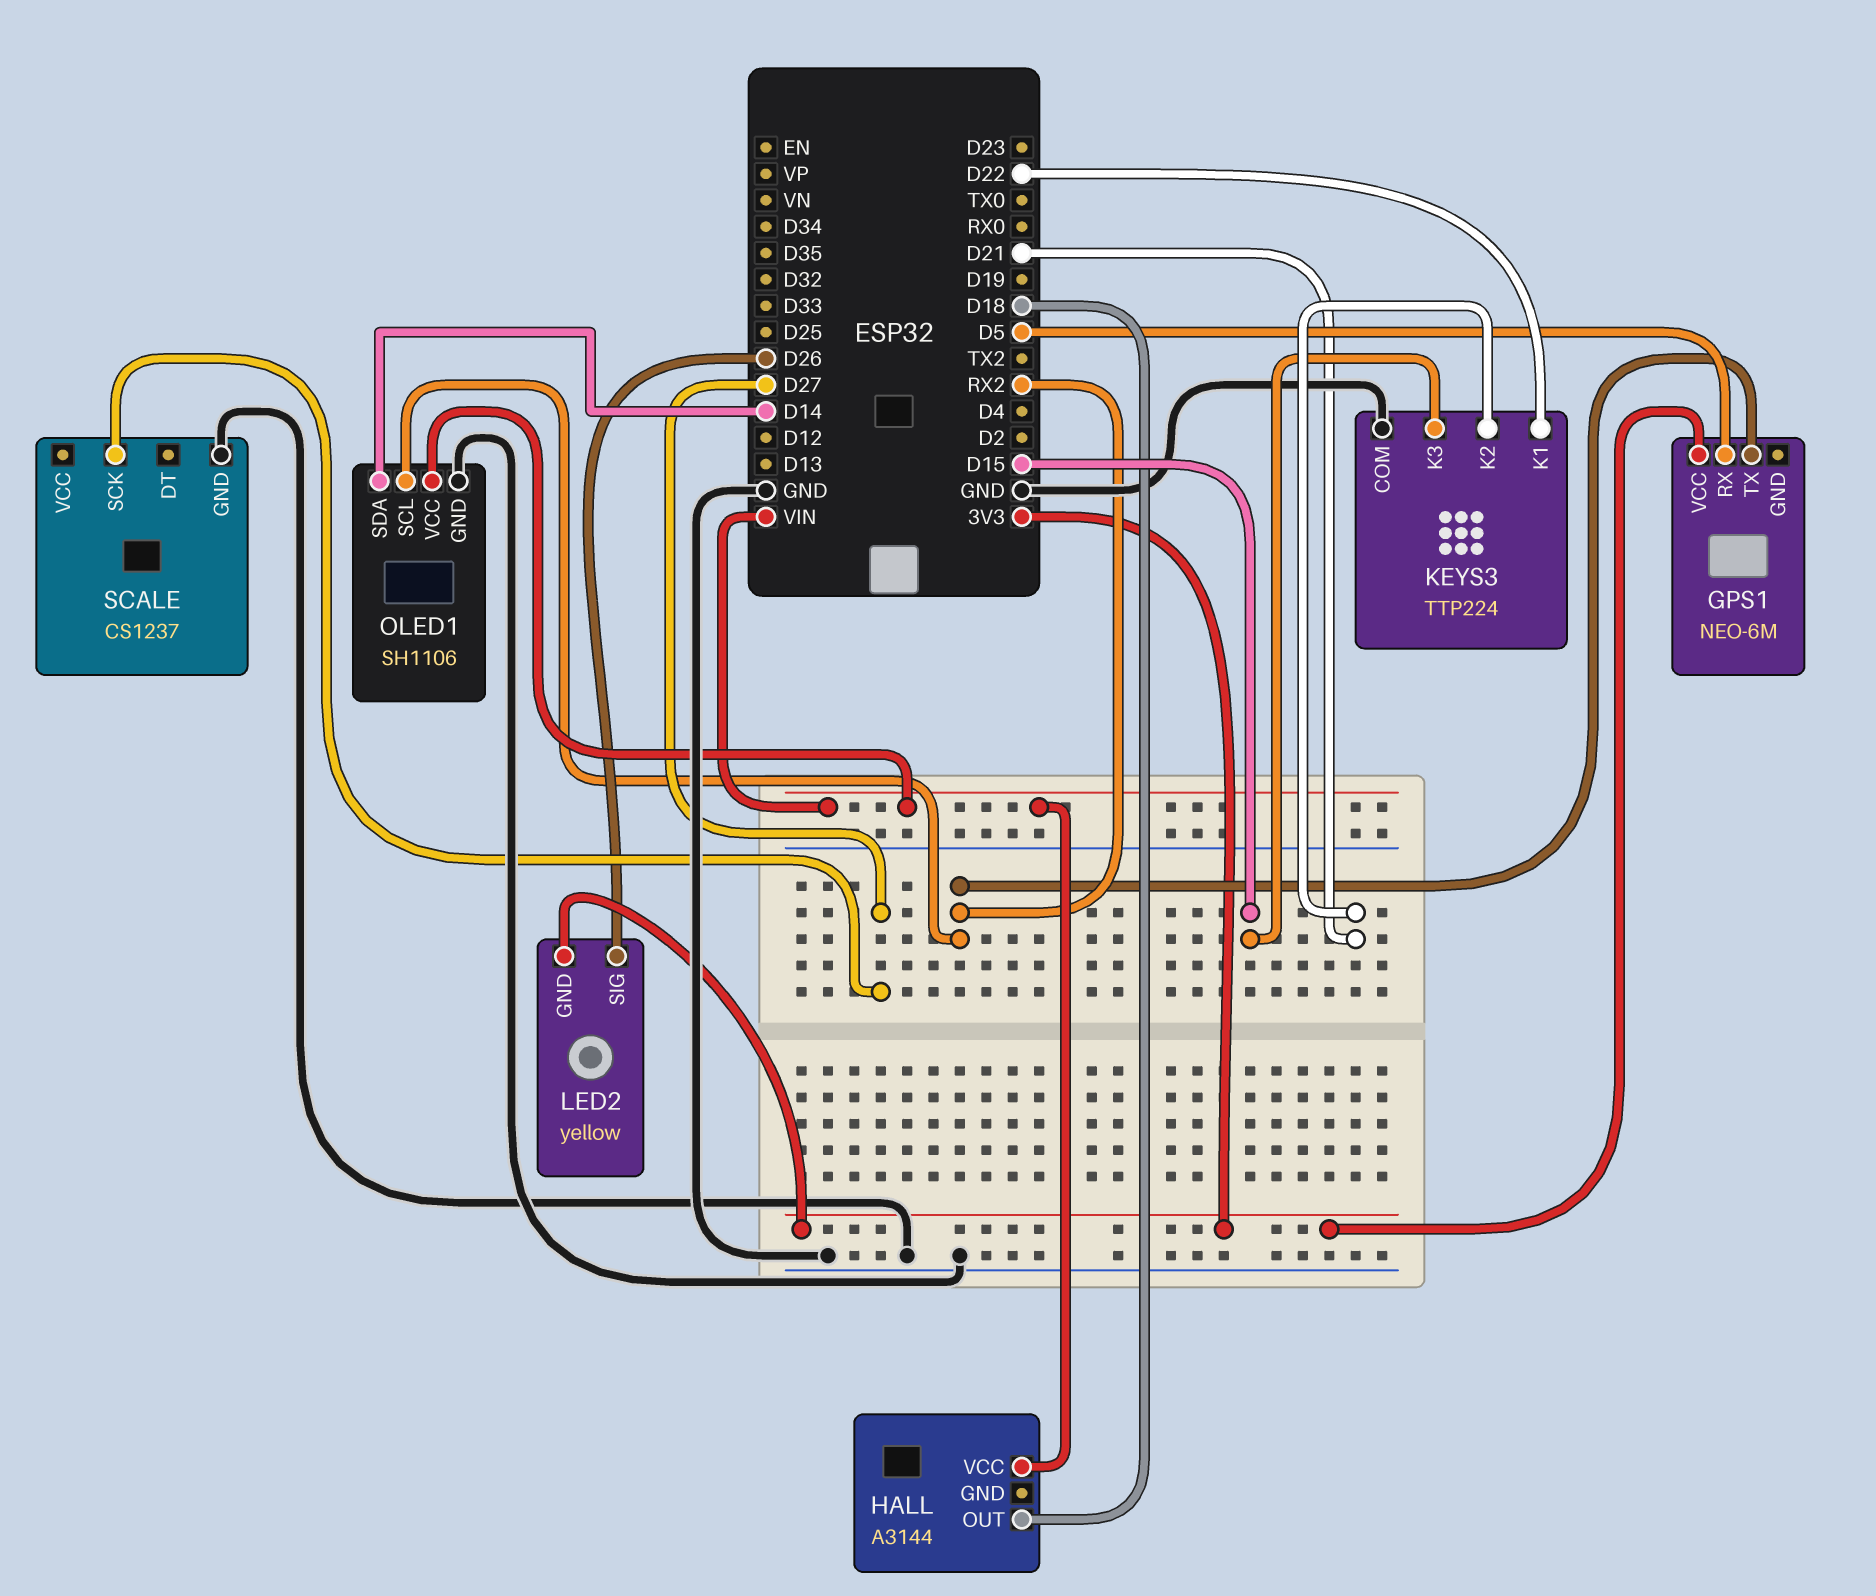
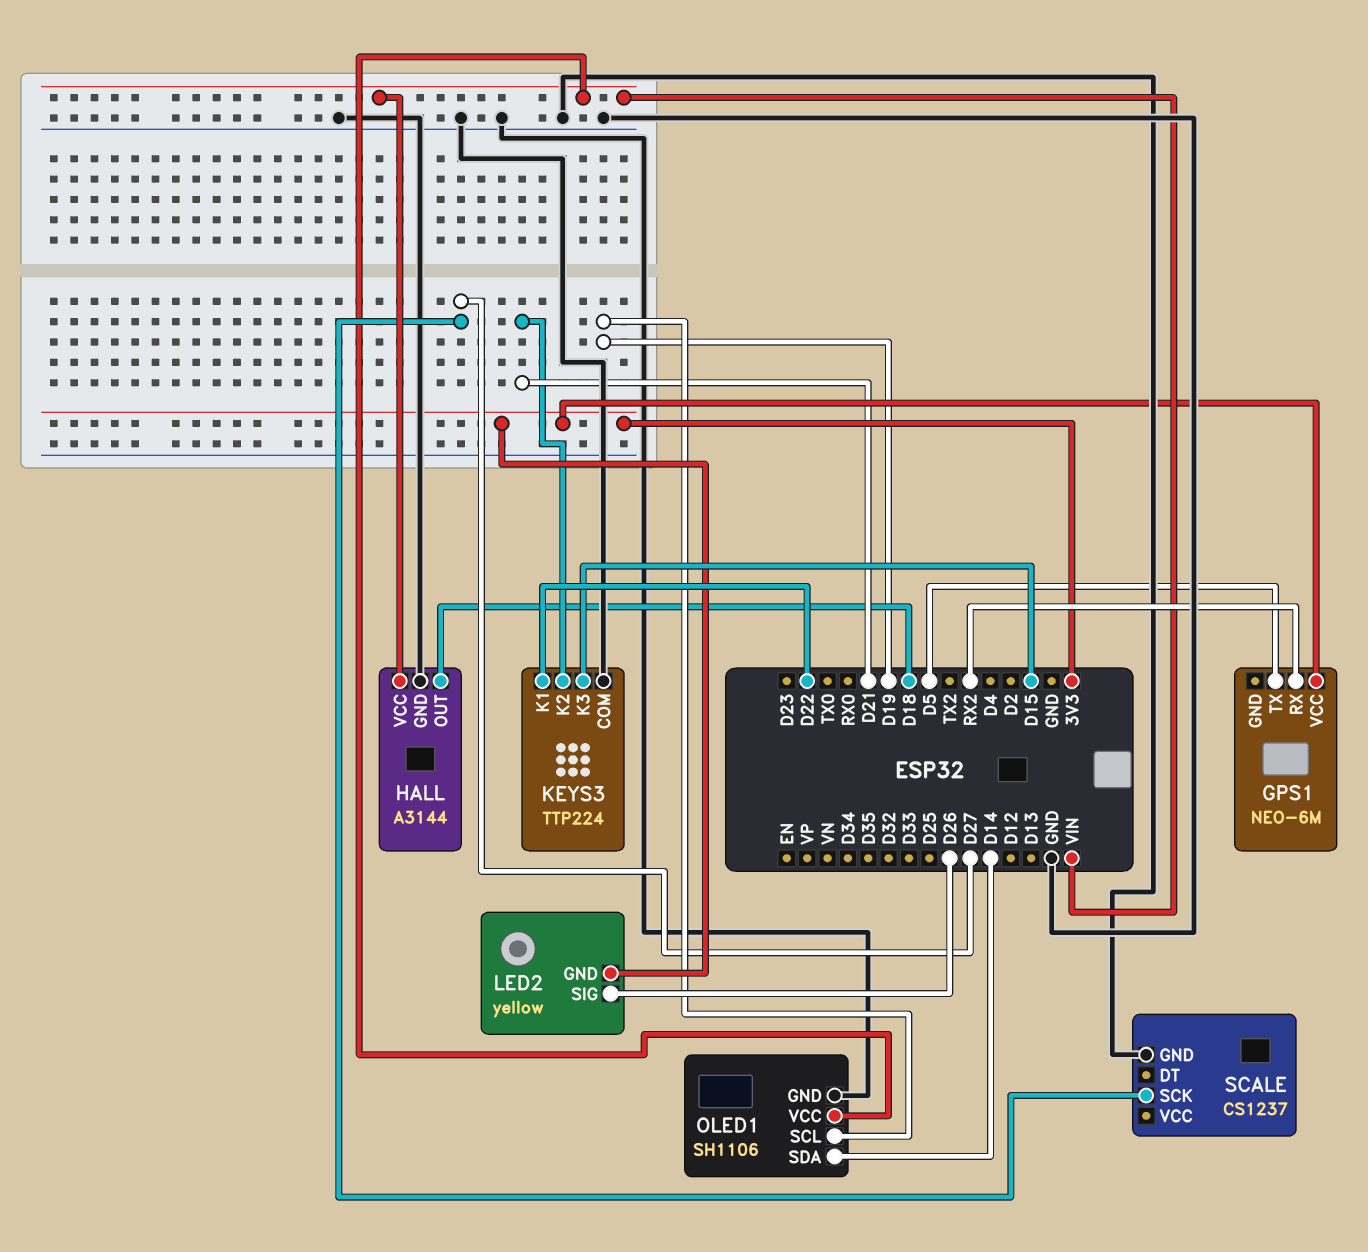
GPS1 pin RX: D5 -> RX2
GPS1 pin TX: RX2 -> D5
HALL pin GND: none -> GND
OLED1 pin SCL: RX2 -> D19

